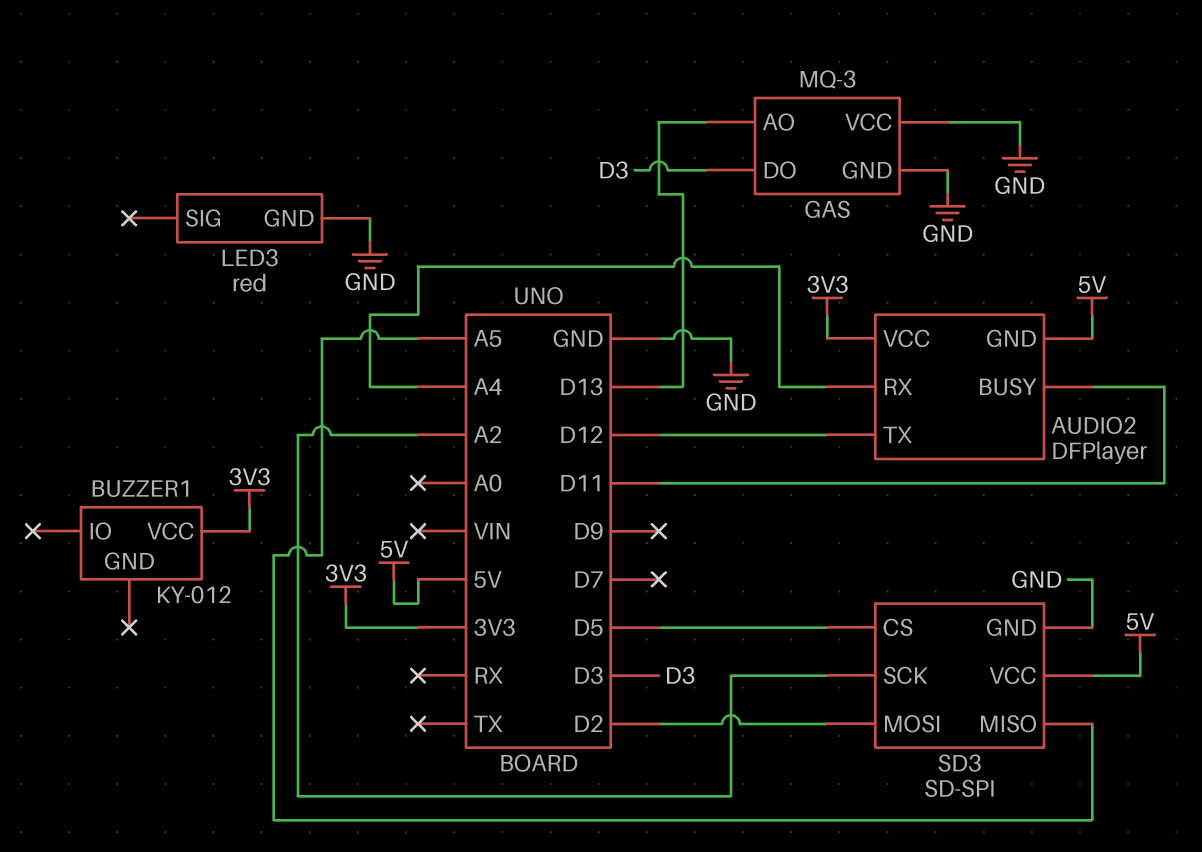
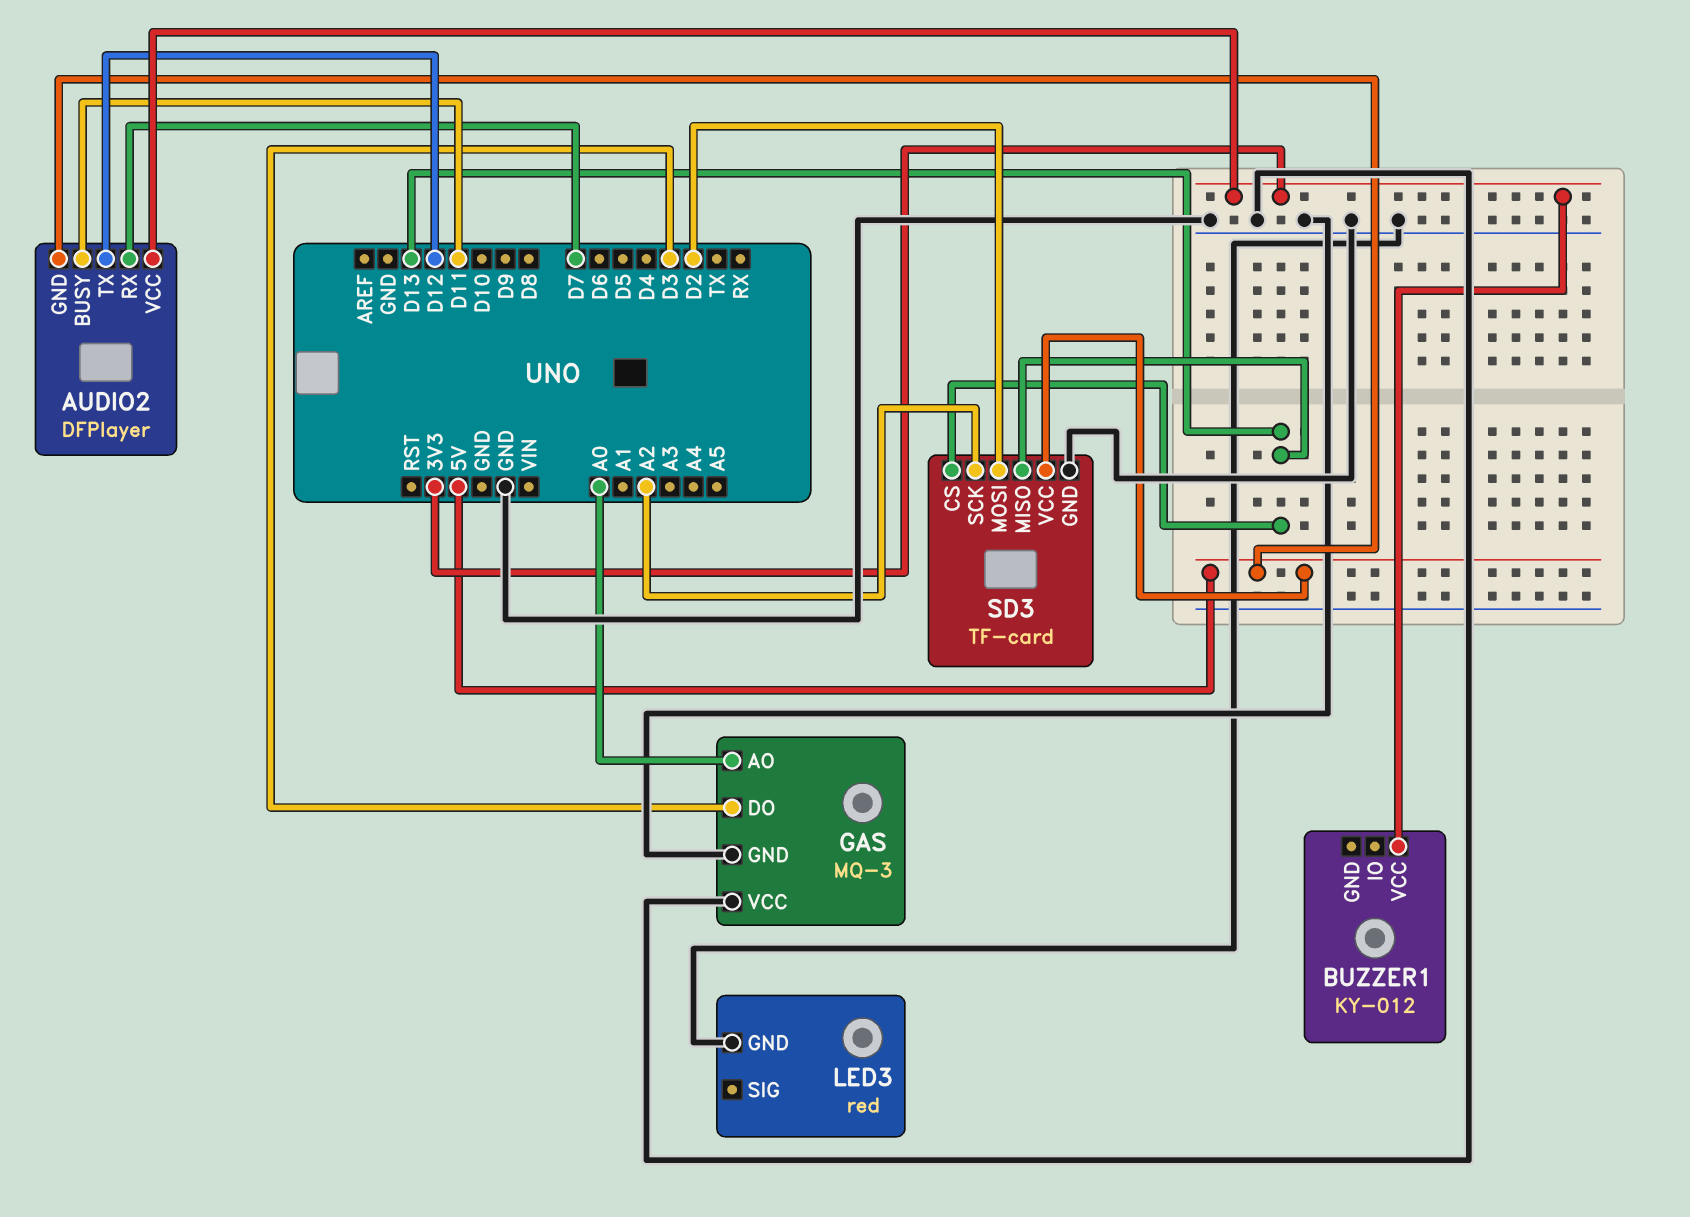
AUDIO2 pin RX: A4 -> D7
GAS pin AO: D13 -> A0
SD3: SD-SPI -> TF-card
SD3 pin CS: D5 -> D13
SD3 pin MISO: A5 -> D13

